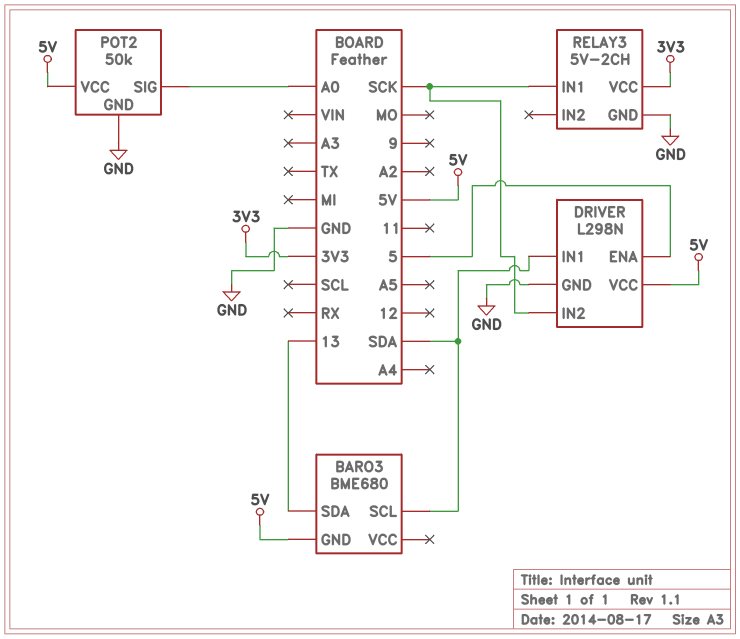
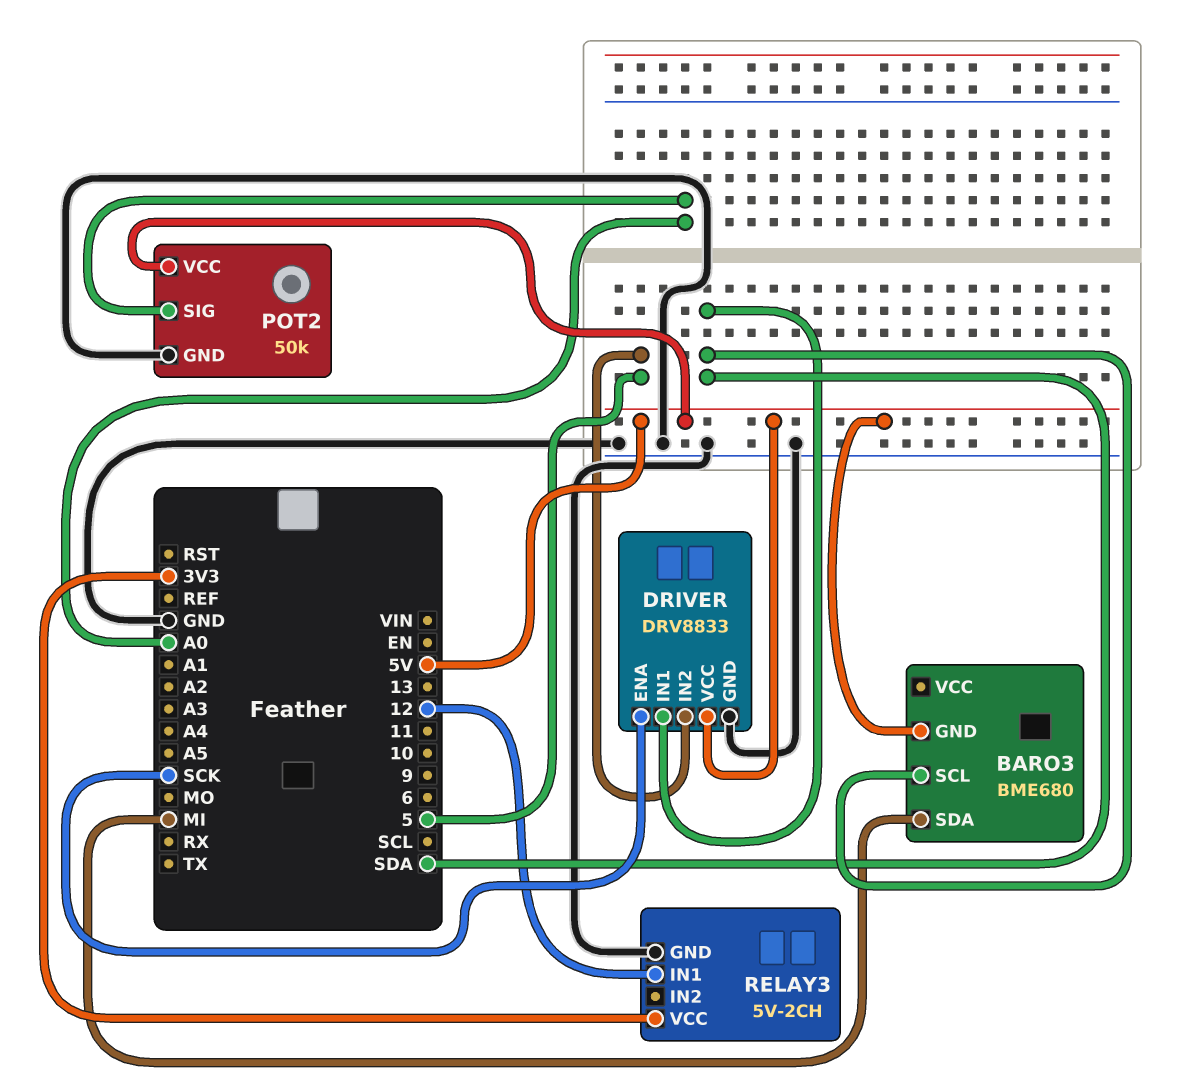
BARO3 pin SDA: 13 -> MI
DRIVER: L298N -> DRV8833
DRIVER pin ENA: 5 -> SCK
DRIVER pin IN2: SCK -> 5
RELAY3 pin IN1: SCK -> 12

